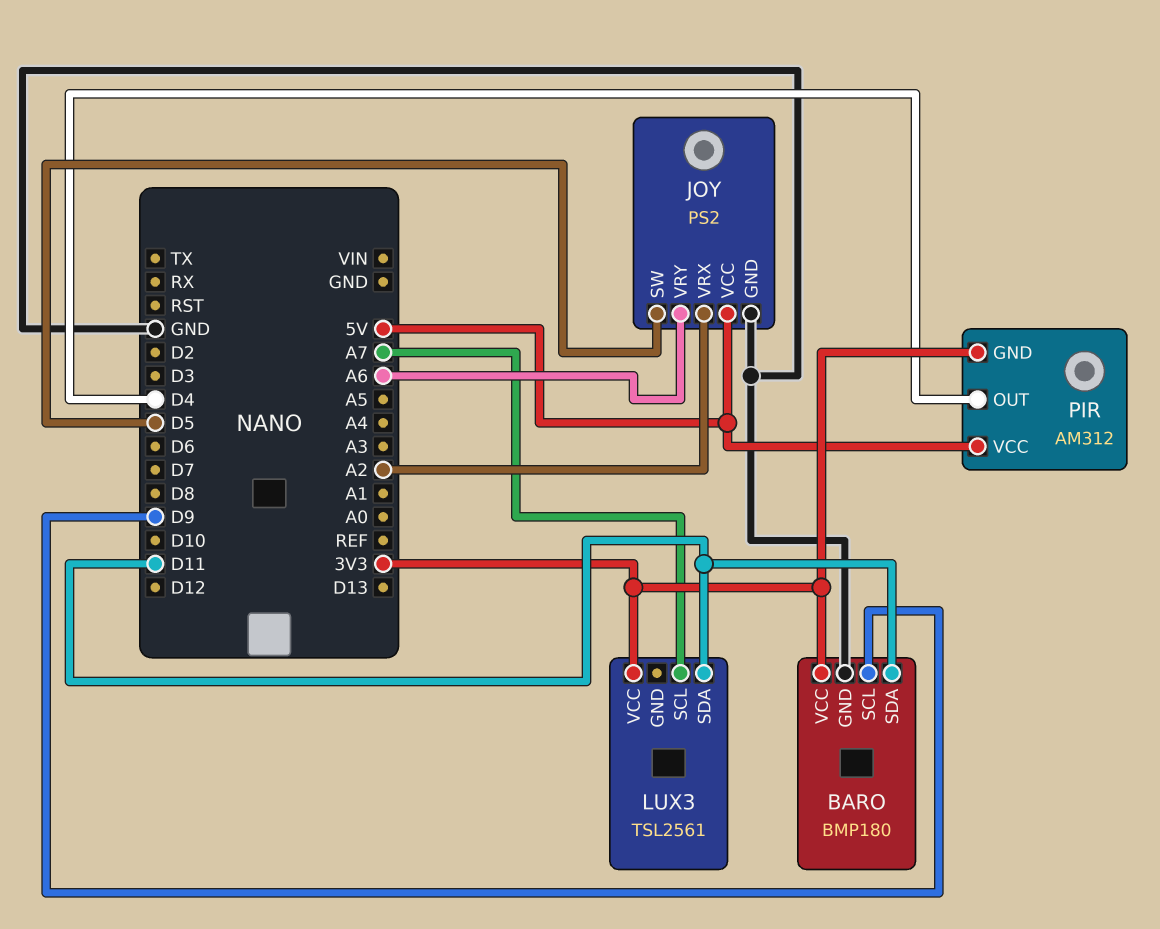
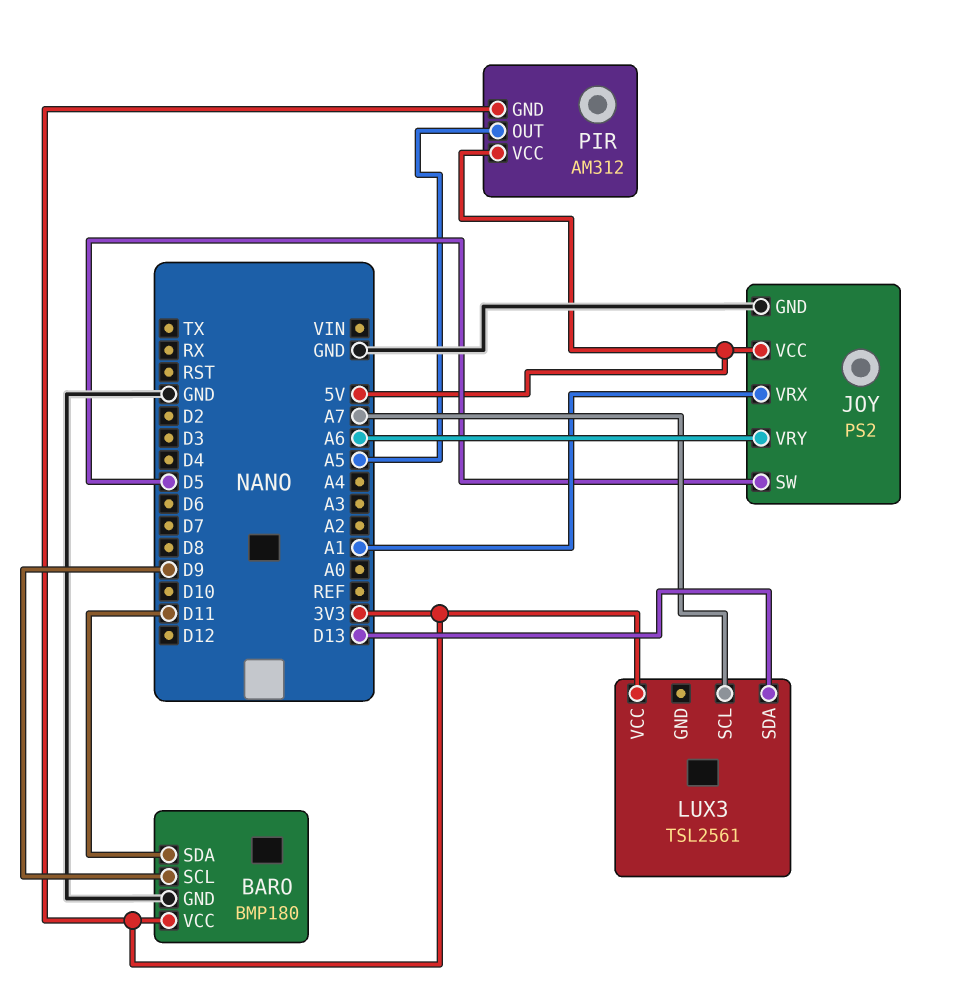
JOY pin VRX: A2 -> A1
LUX3 pin SDA: D11 -> D13
PIR pin OUT: D4 -> A5

